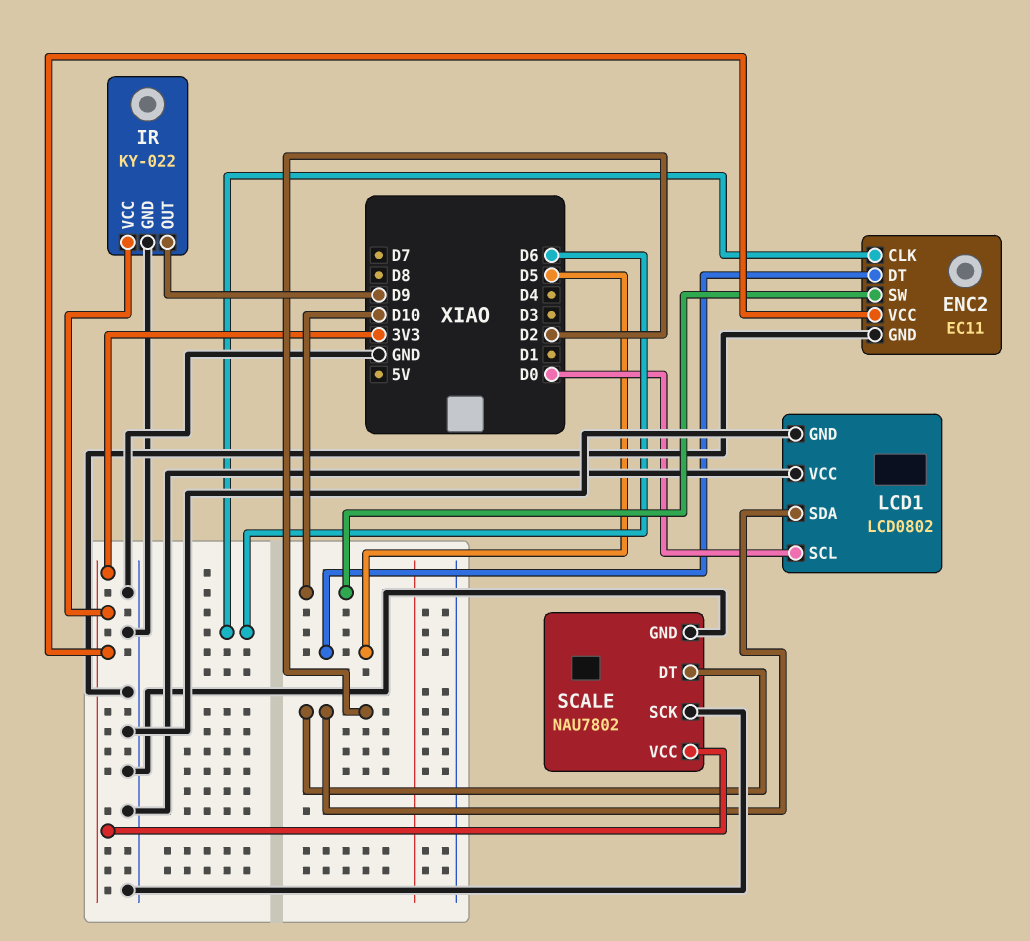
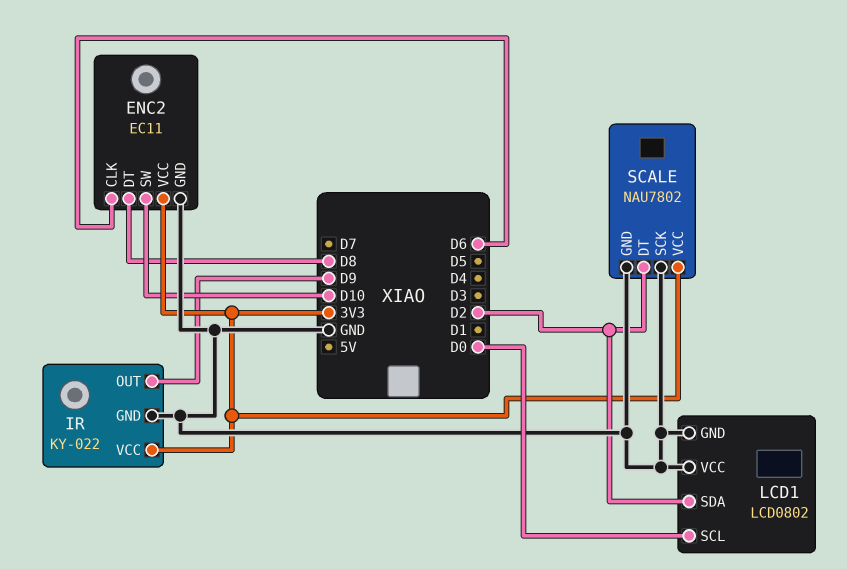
ENC2 pin DT: D5 -> D8

